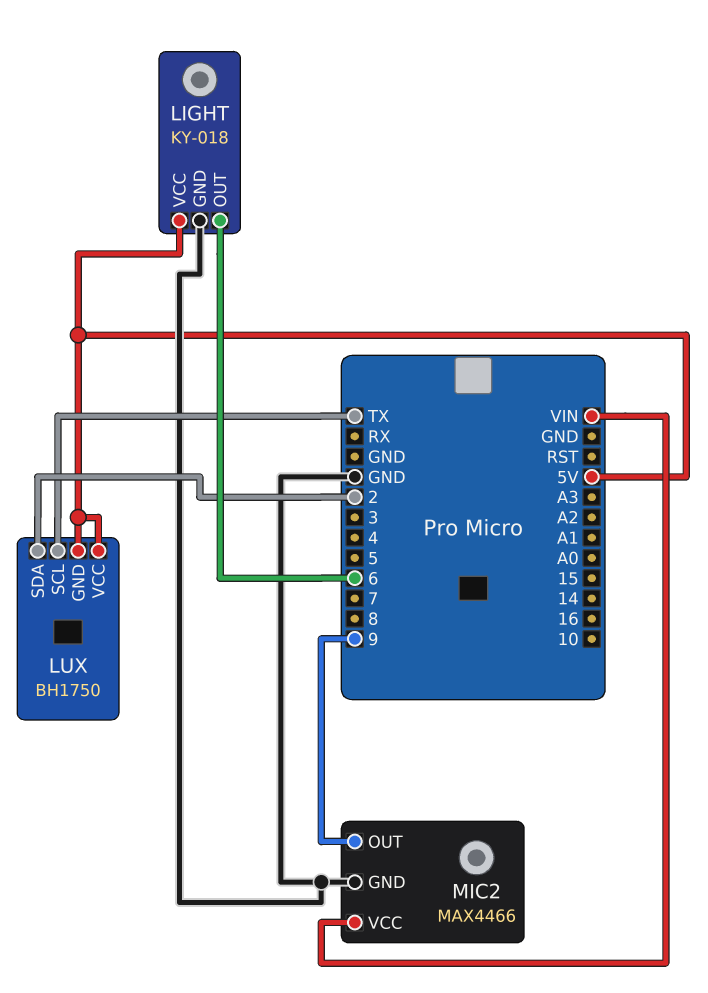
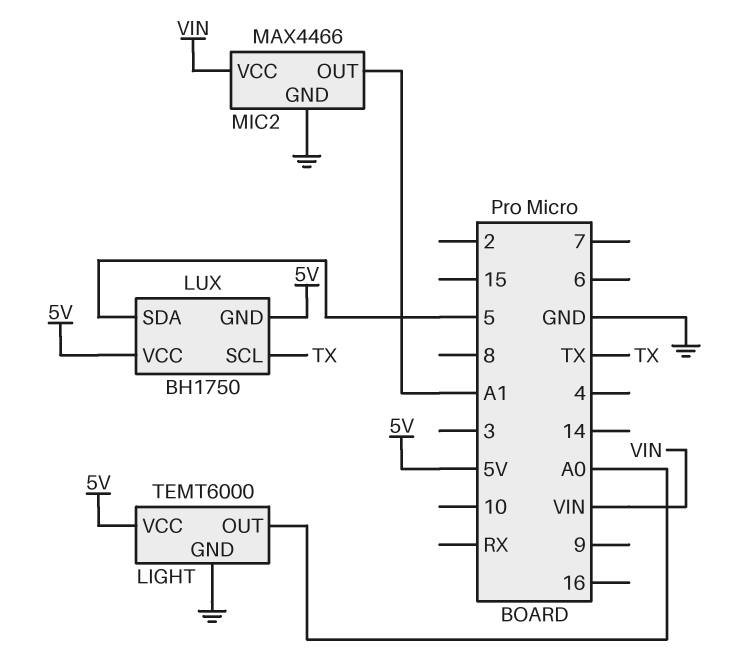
LIGHT: KY-018 -> TEMT6000
LIGHT pin OUT: 6 -> A0
LUX pin SDA: 2 -> 5
MIC2 pin OUT: 9 -> A1

